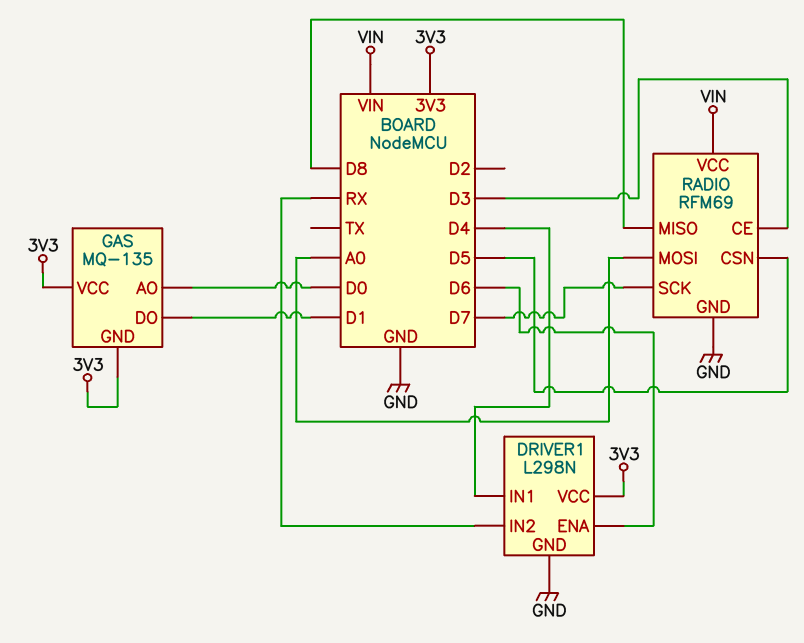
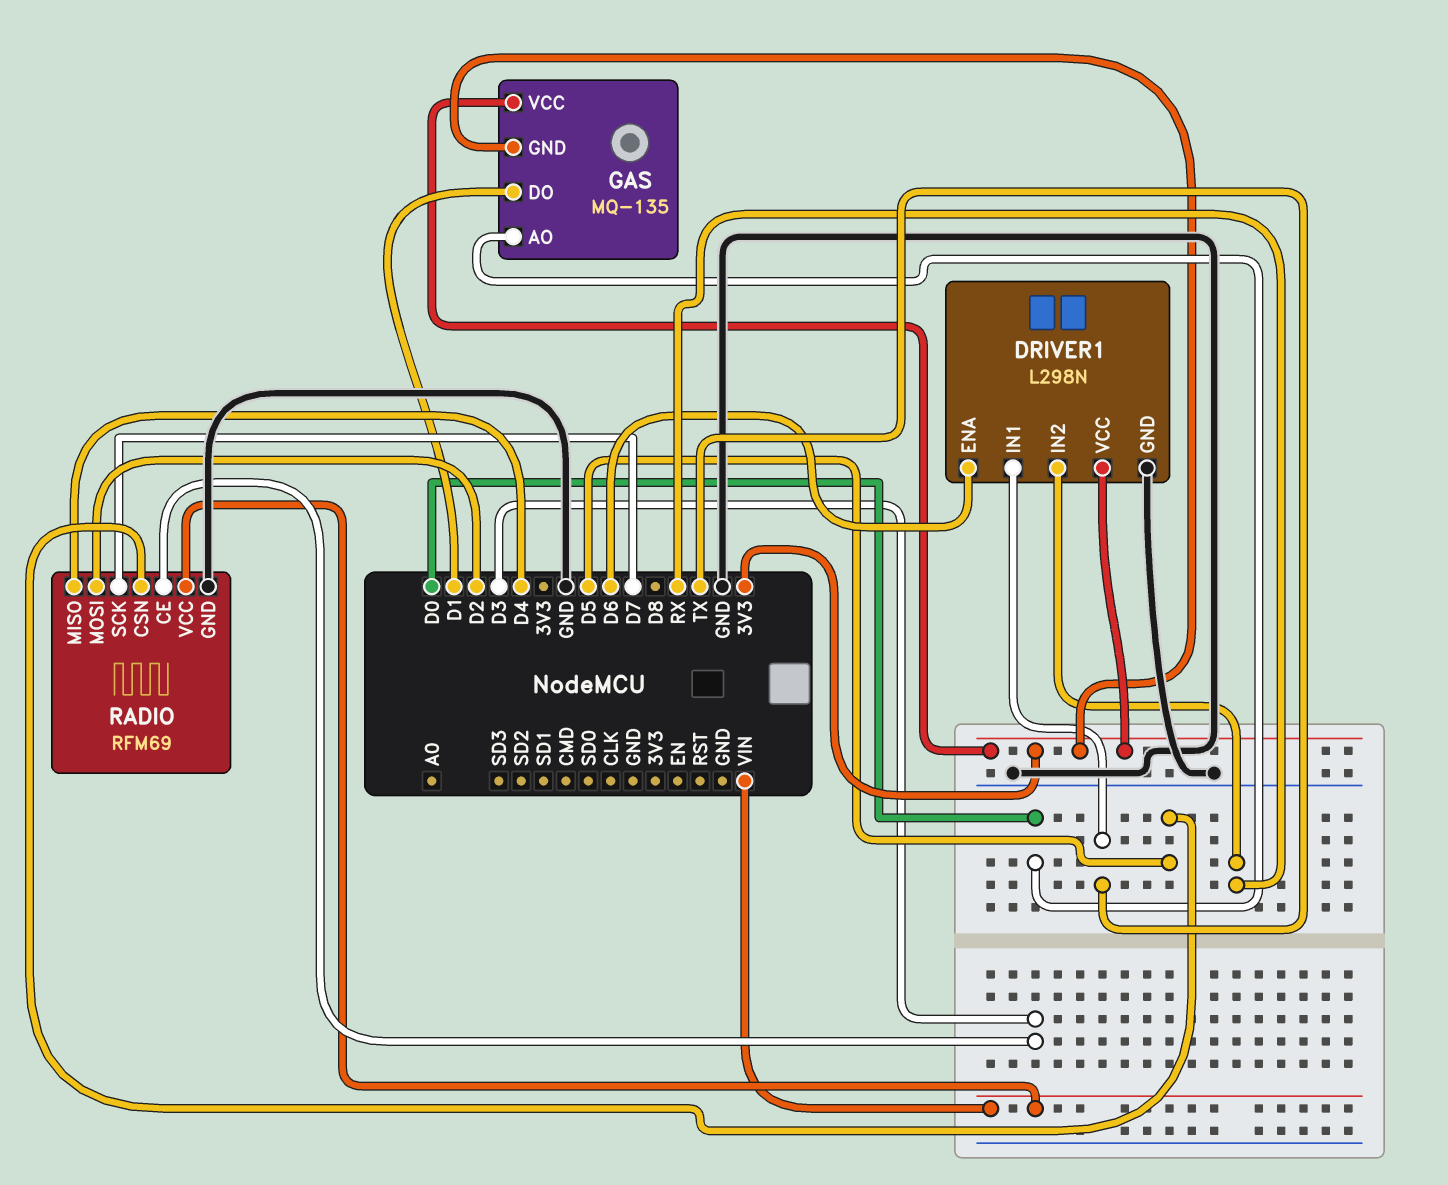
DRIVER1 pin IN1: D4 -> TX
RADIO pin MISO: D8 -> D4
RADIO pin MOSI: A0 -> D2

